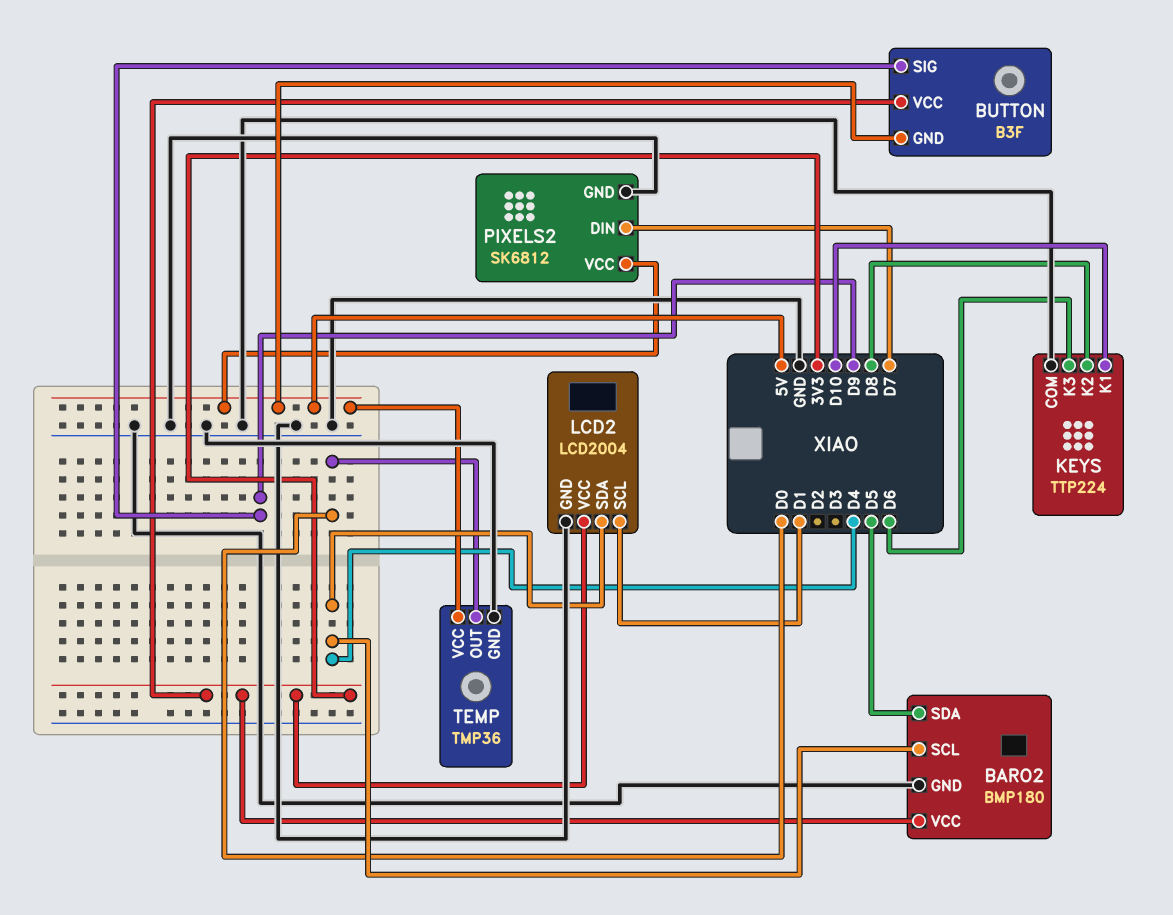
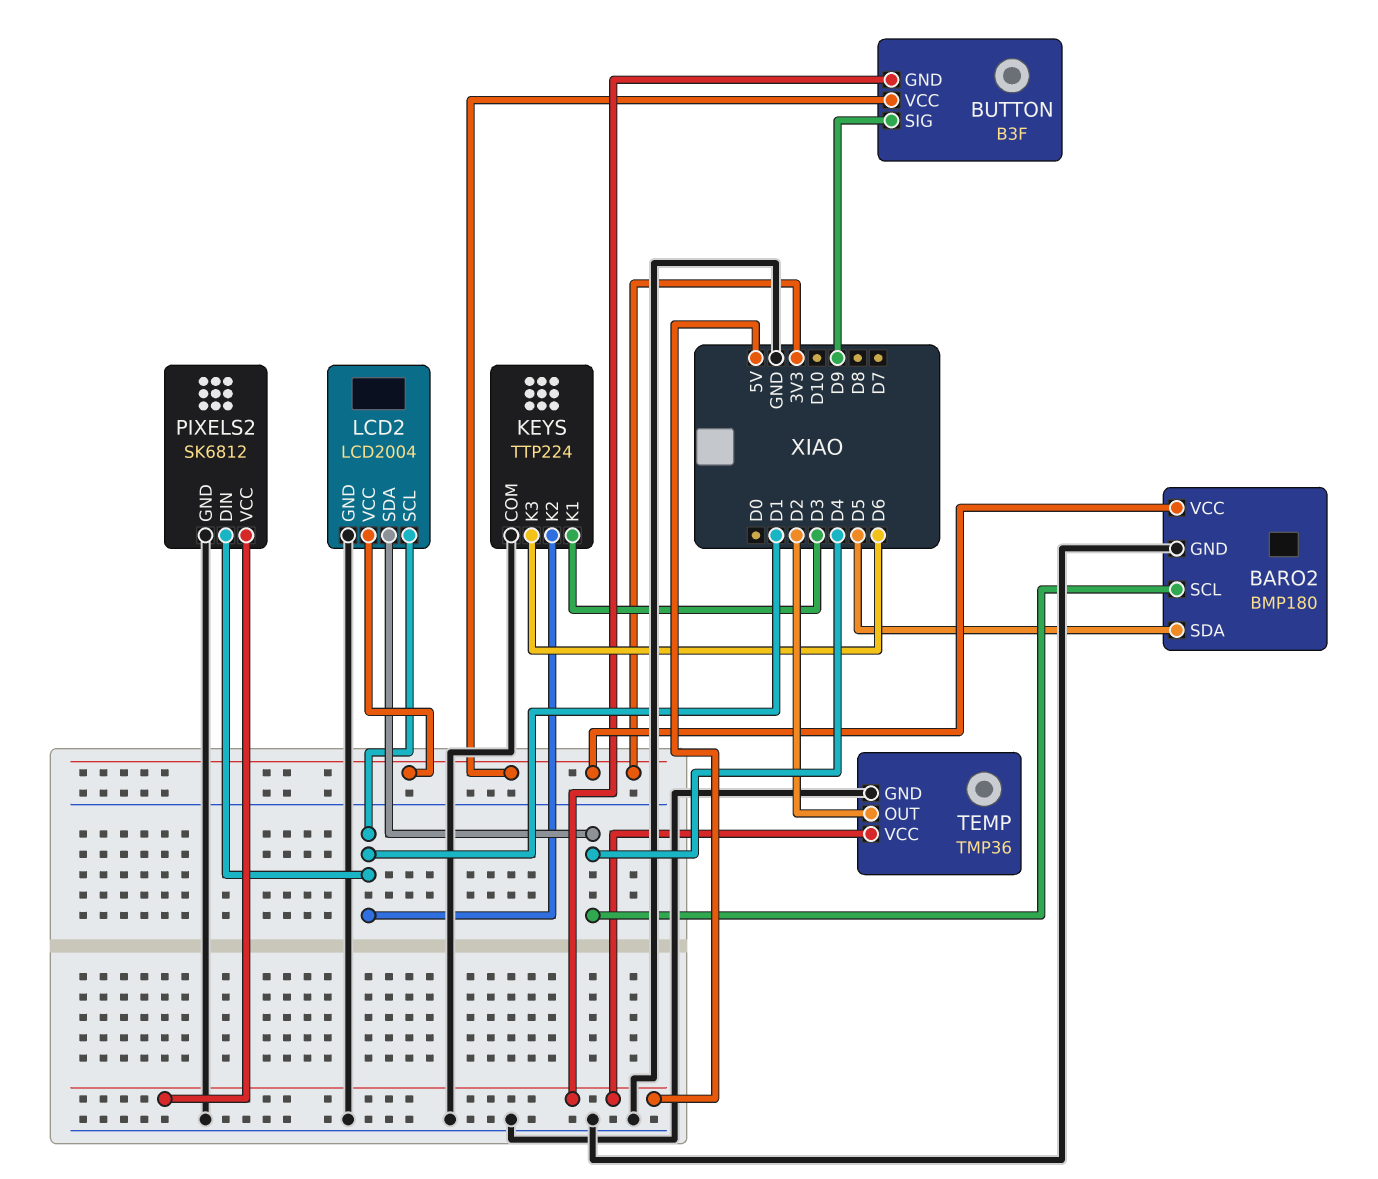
KEYS pin K1: D10 -> D3
KEYS pin K2: D8 -> D1
PIXELS2 pin DIN: D7 -> D1
TEMP pin OUT: D0 -> D2

